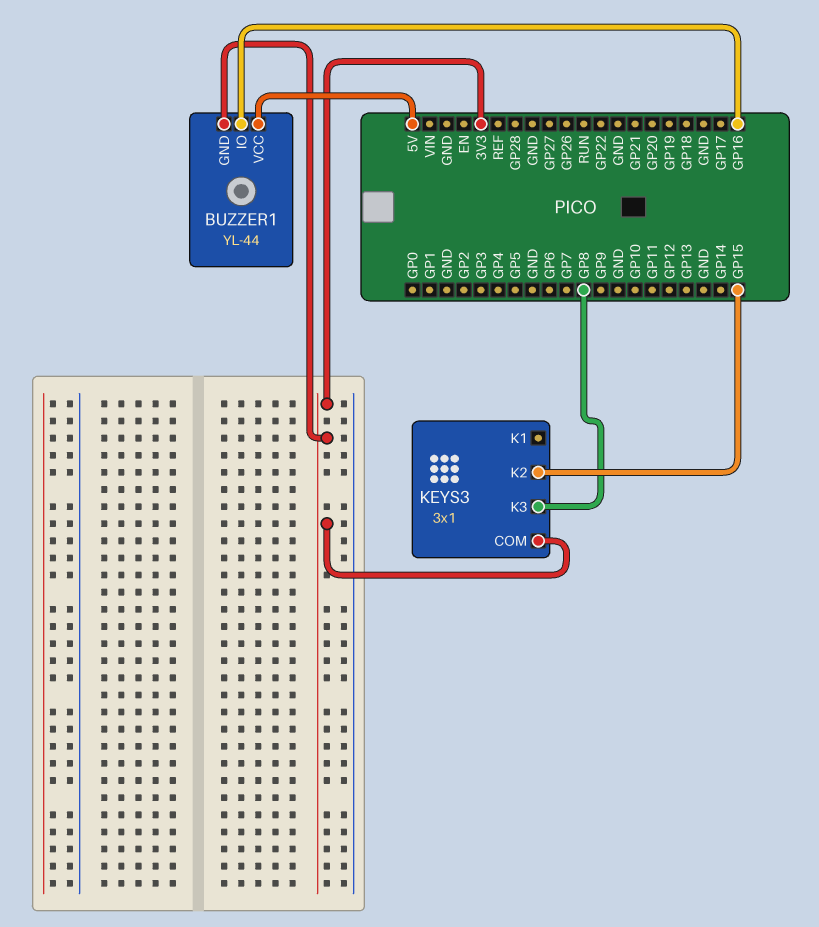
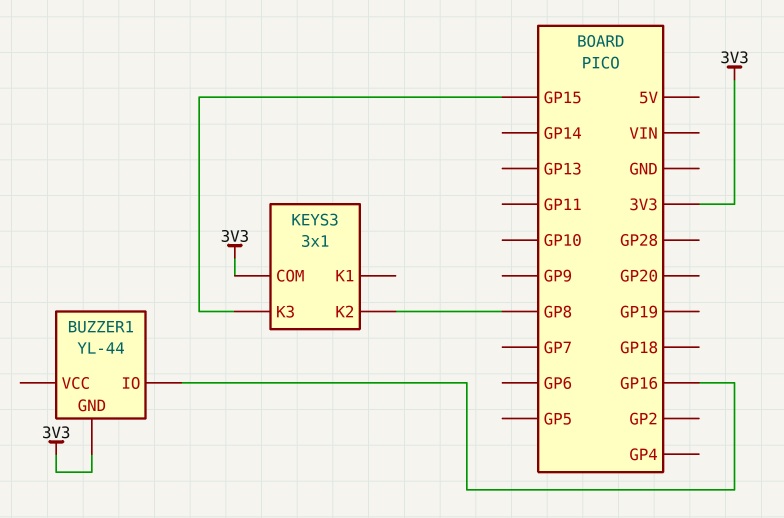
BUZZER1 pin VCC: 5V -> none
KEYS3 pin K2: GP15 -> GP8
KEYS3 pin K3: GP8 -> GP15

